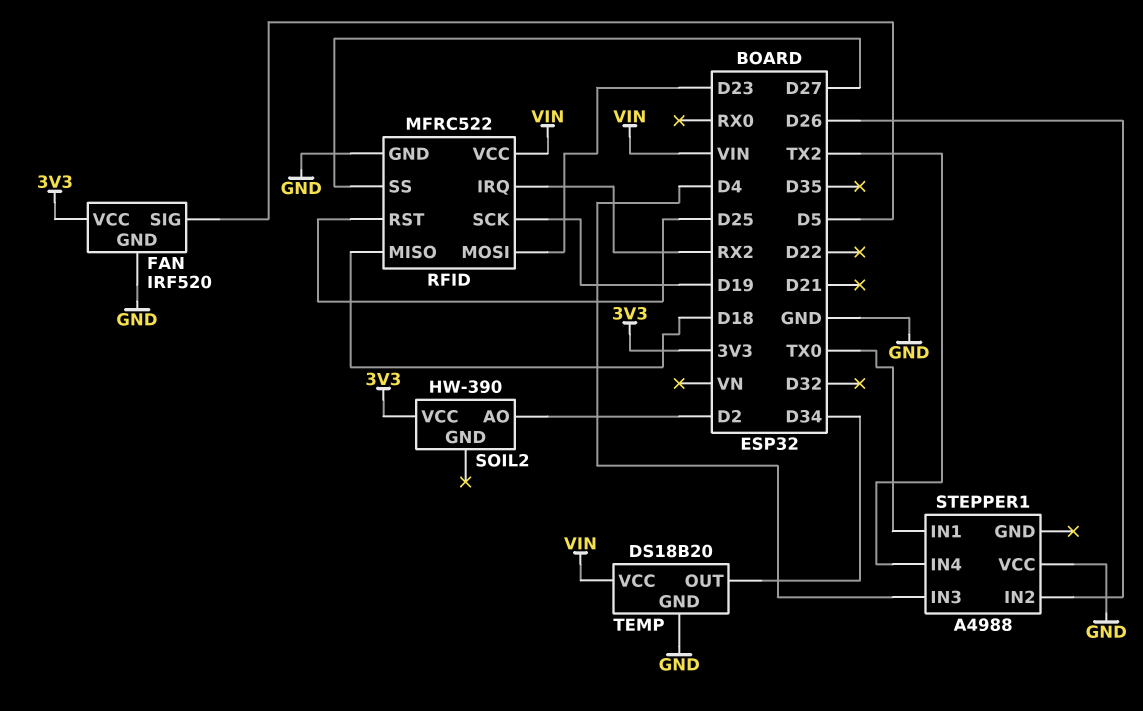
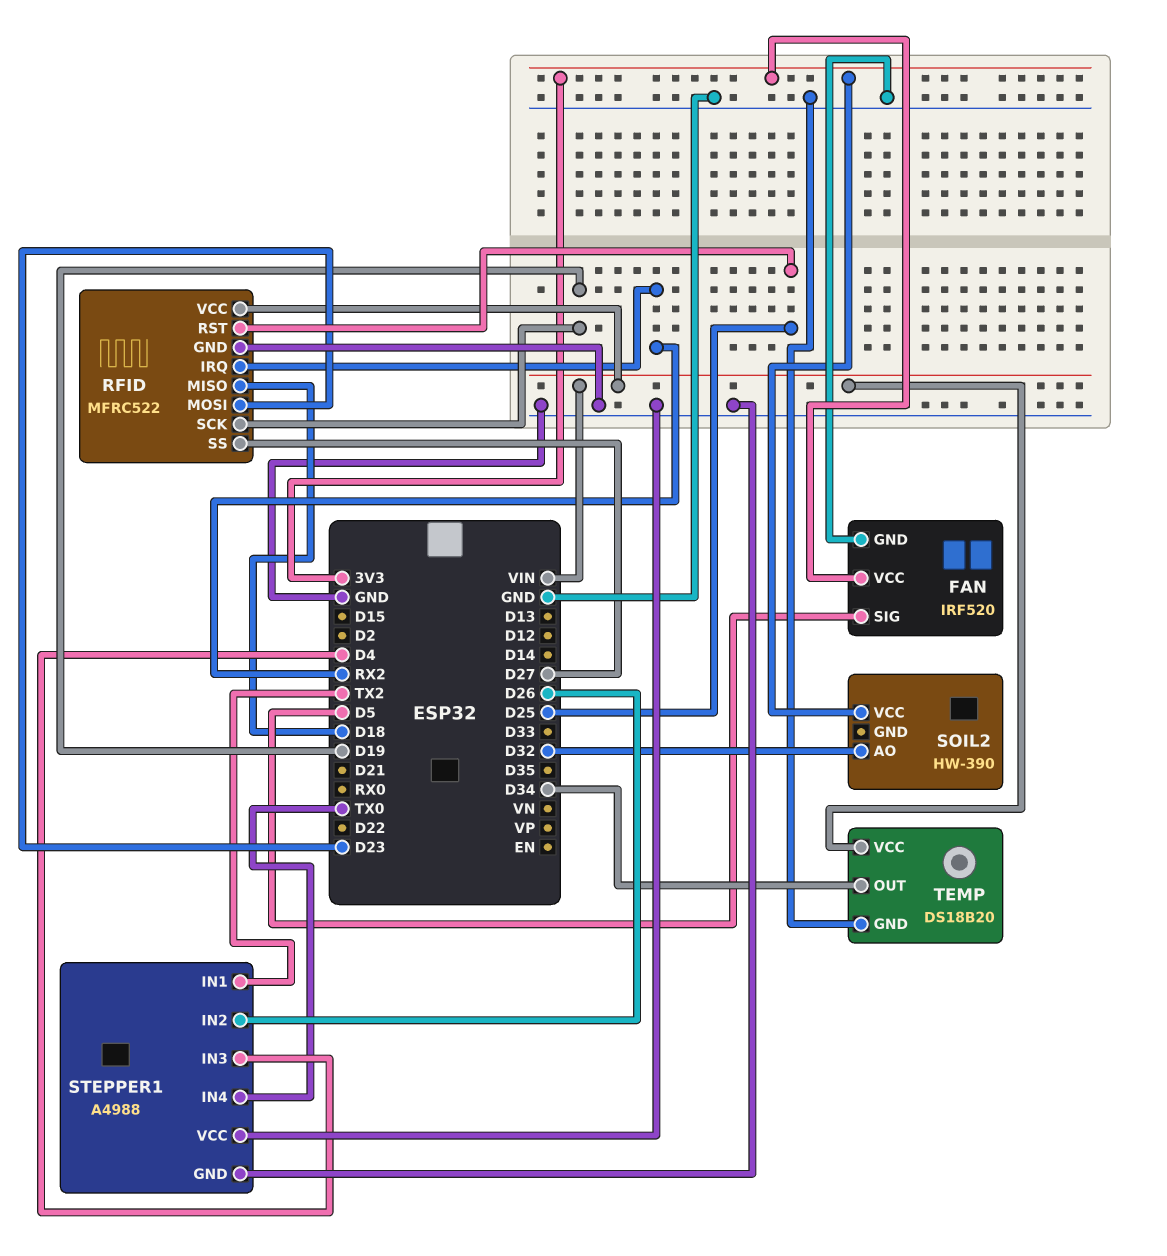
SOIL2 pin AO: D2 -> D32
STEPPER1 pin GND: none -> GND
STEPPER1 pin IN1: TX0 -> TX2
STEPPER1 pin IN4: TX2 -> TX0

